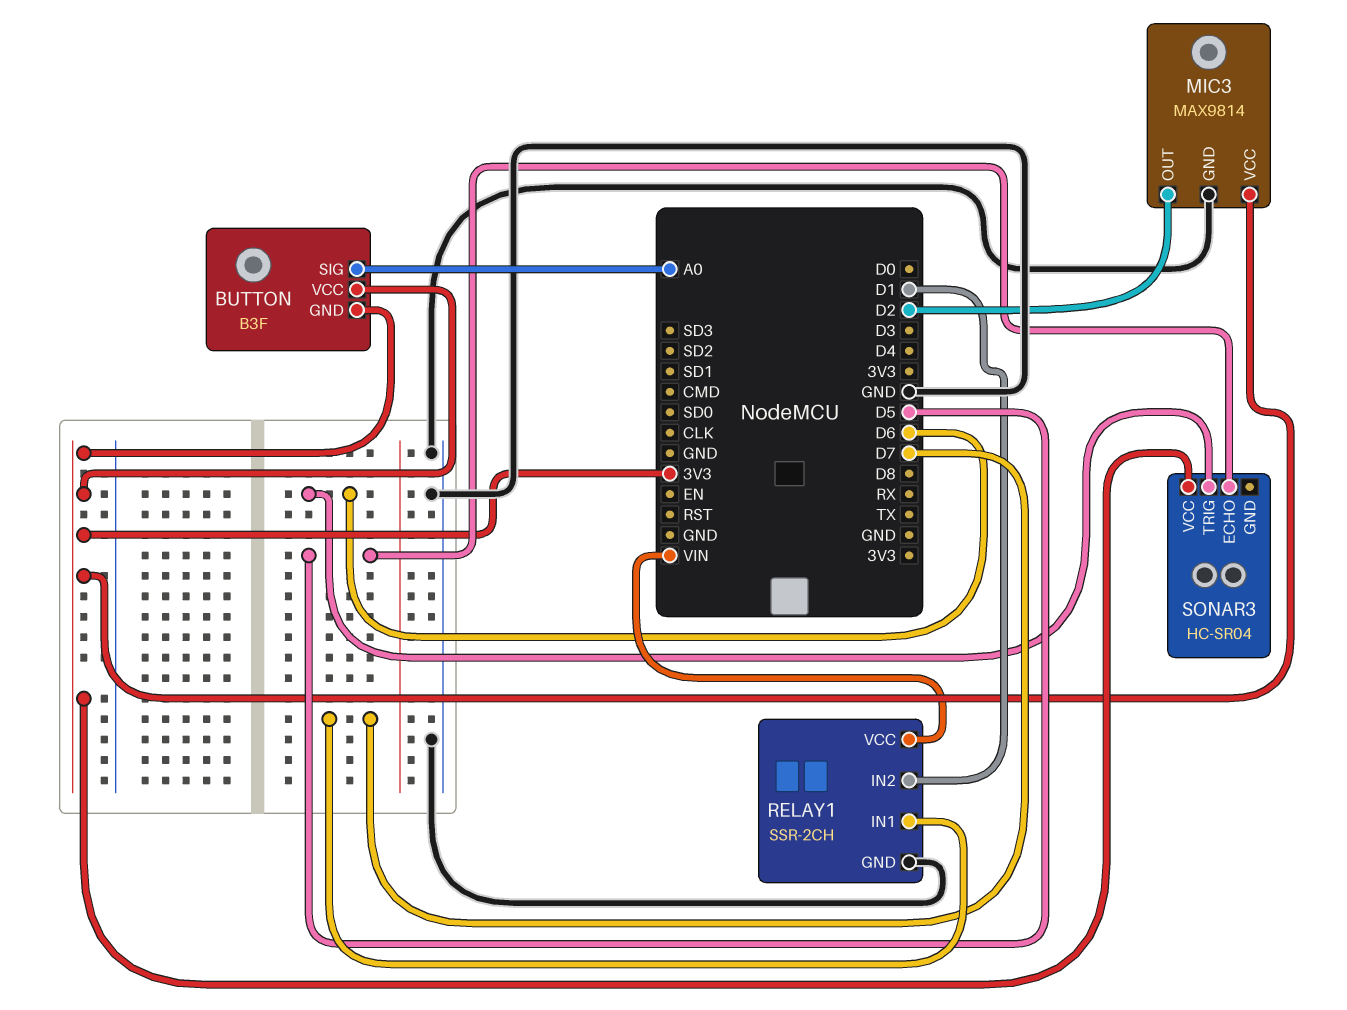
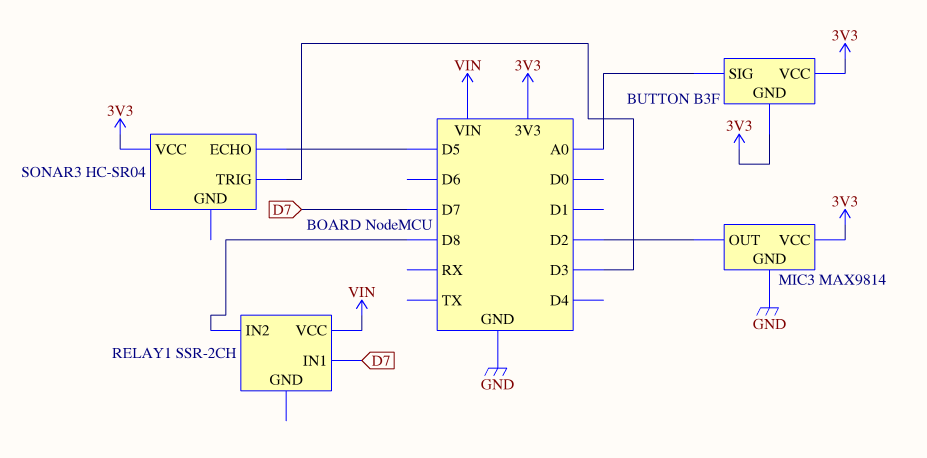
RELAY1 pin GND: GND -> none
RELAY1 pin IN2: D1 -> D8
SONAR3 pin TRIG: D6 -> D3

